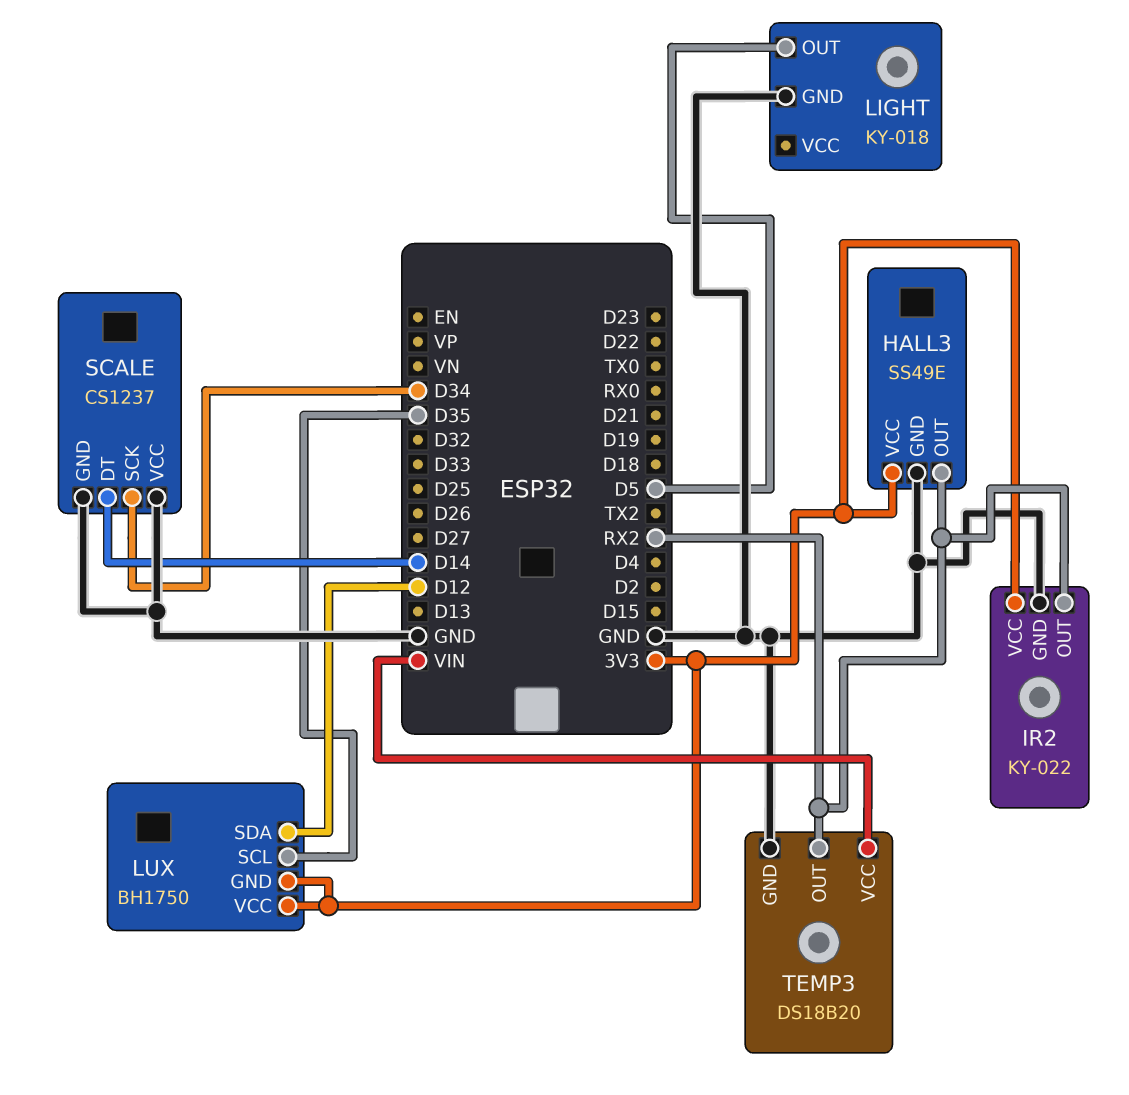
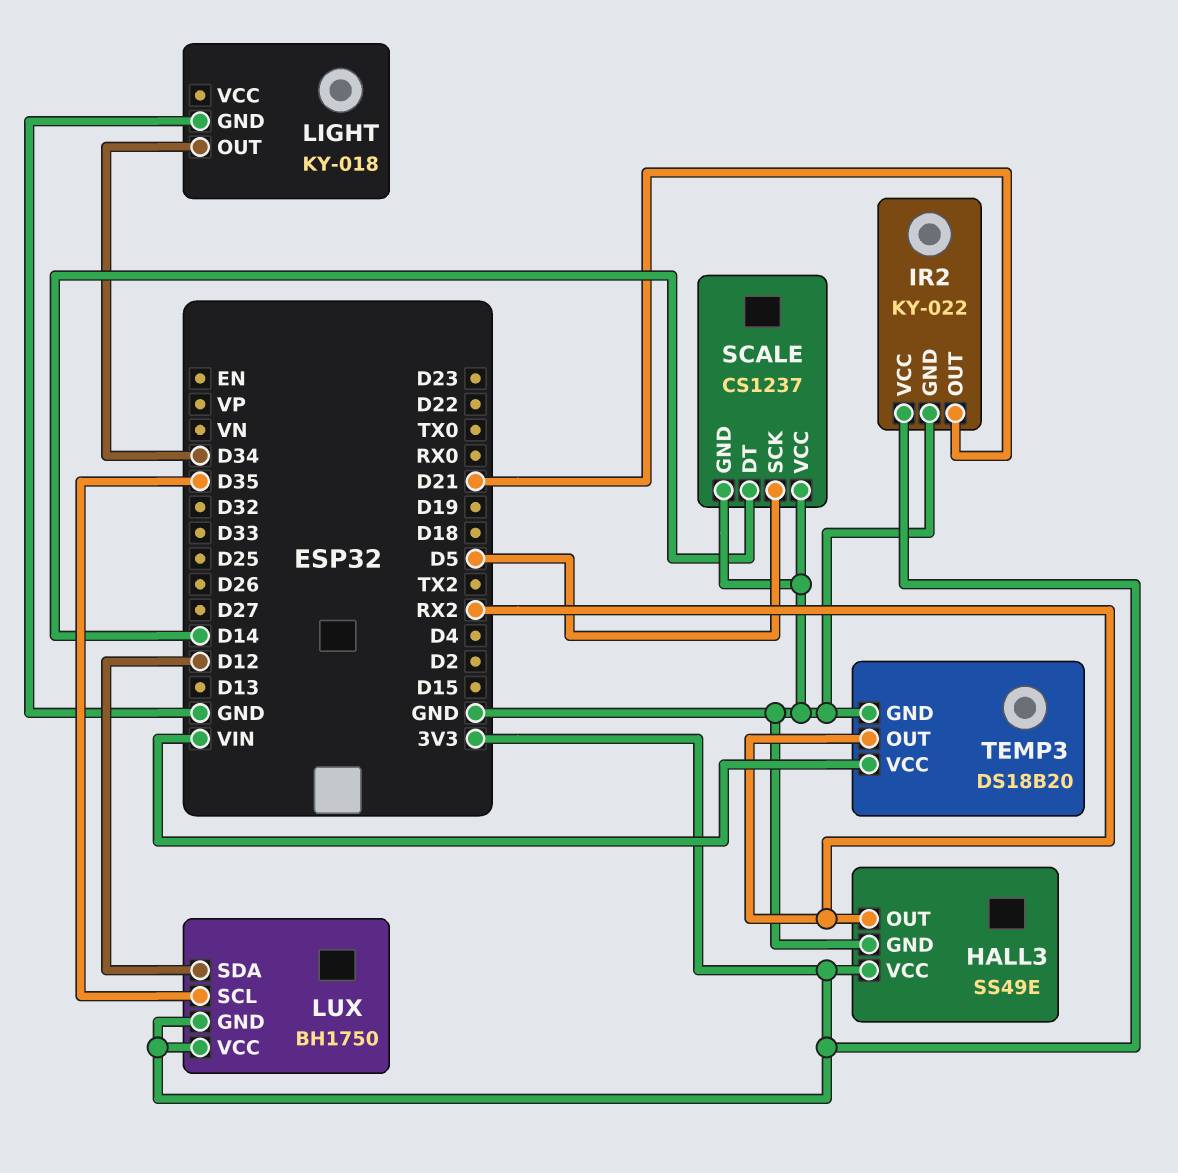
IR2 pin OUT: RX2 -> D21
LIGHT pin OUT: D5 -> D34
SCALE pin SCK: D34 -> D5

